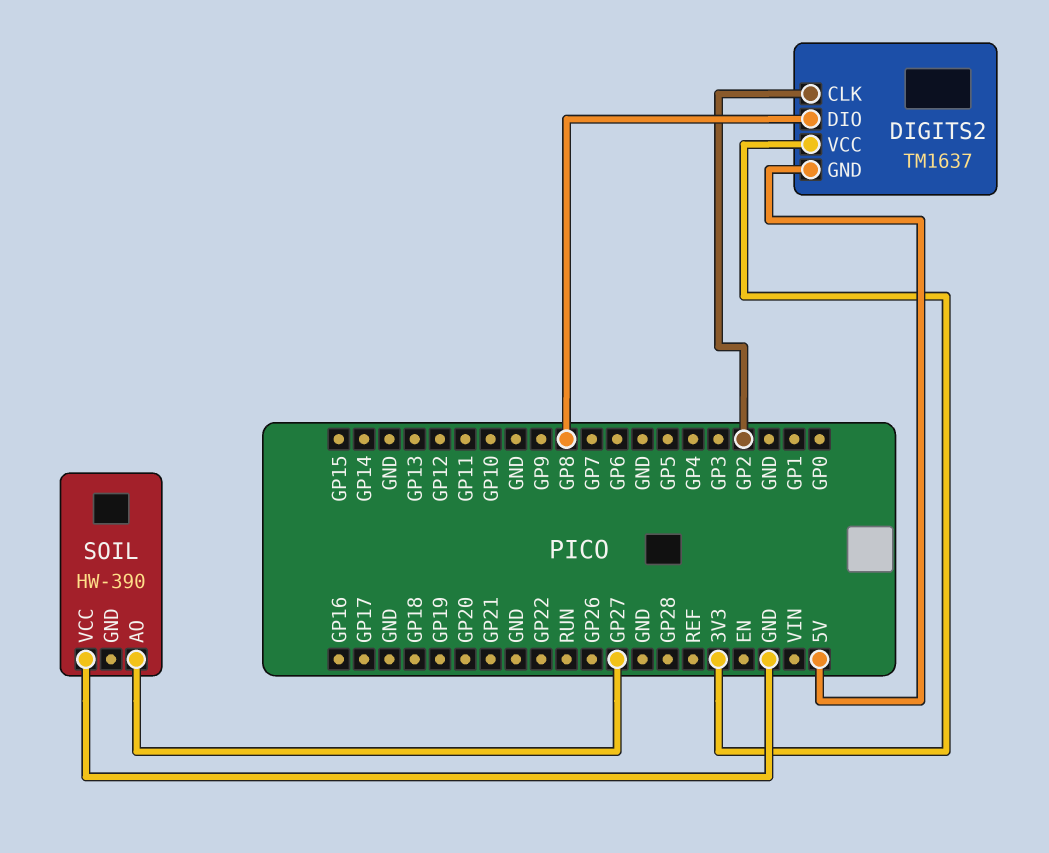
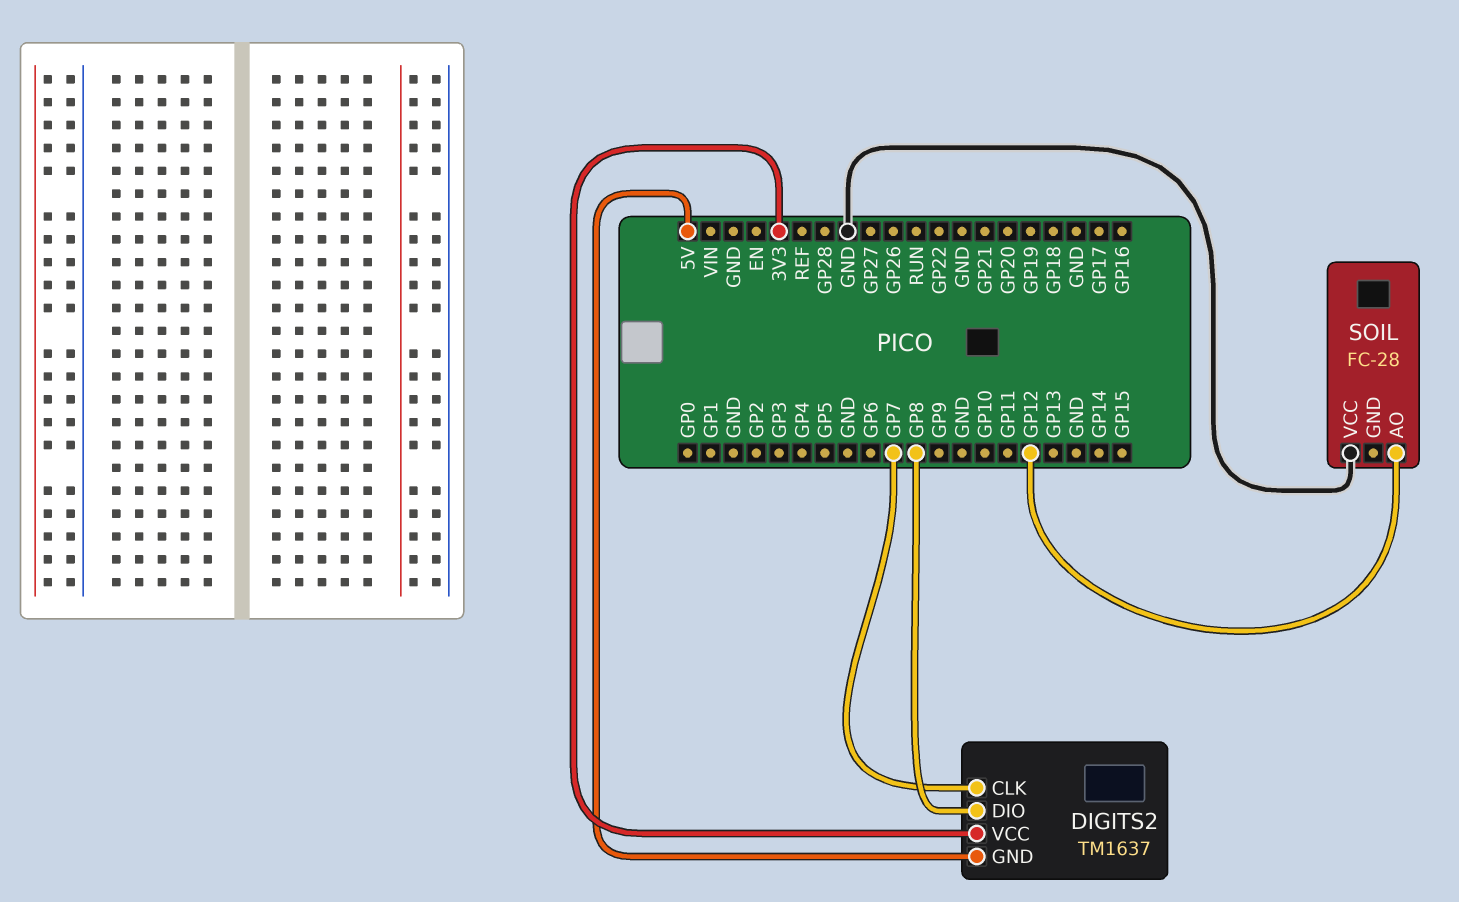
DIGITS2 pin CLK: GP2 -> GP7
SOIL: HW-390 -> FC-28
SOIL pin AO: GP27 -> GP12

